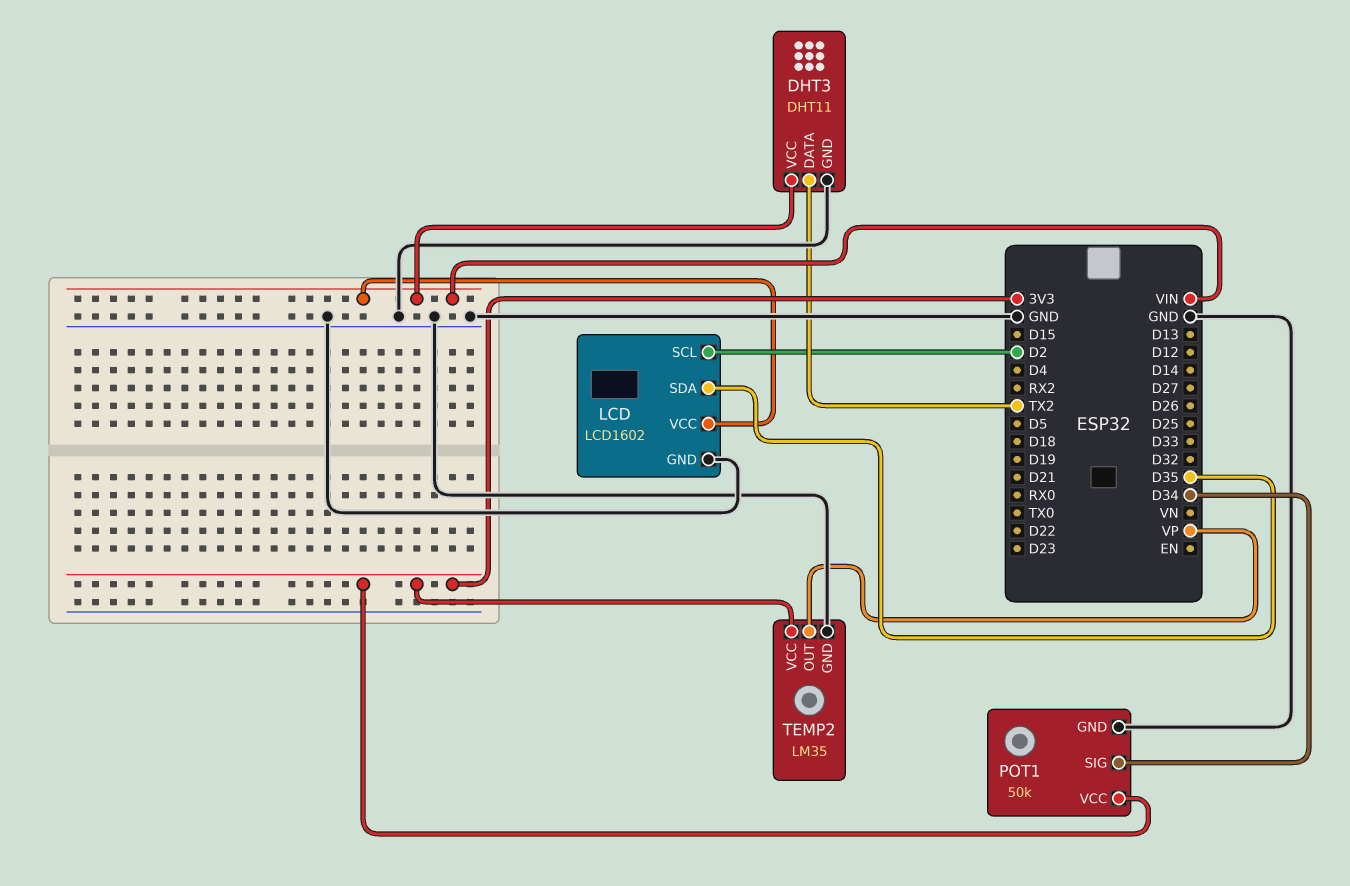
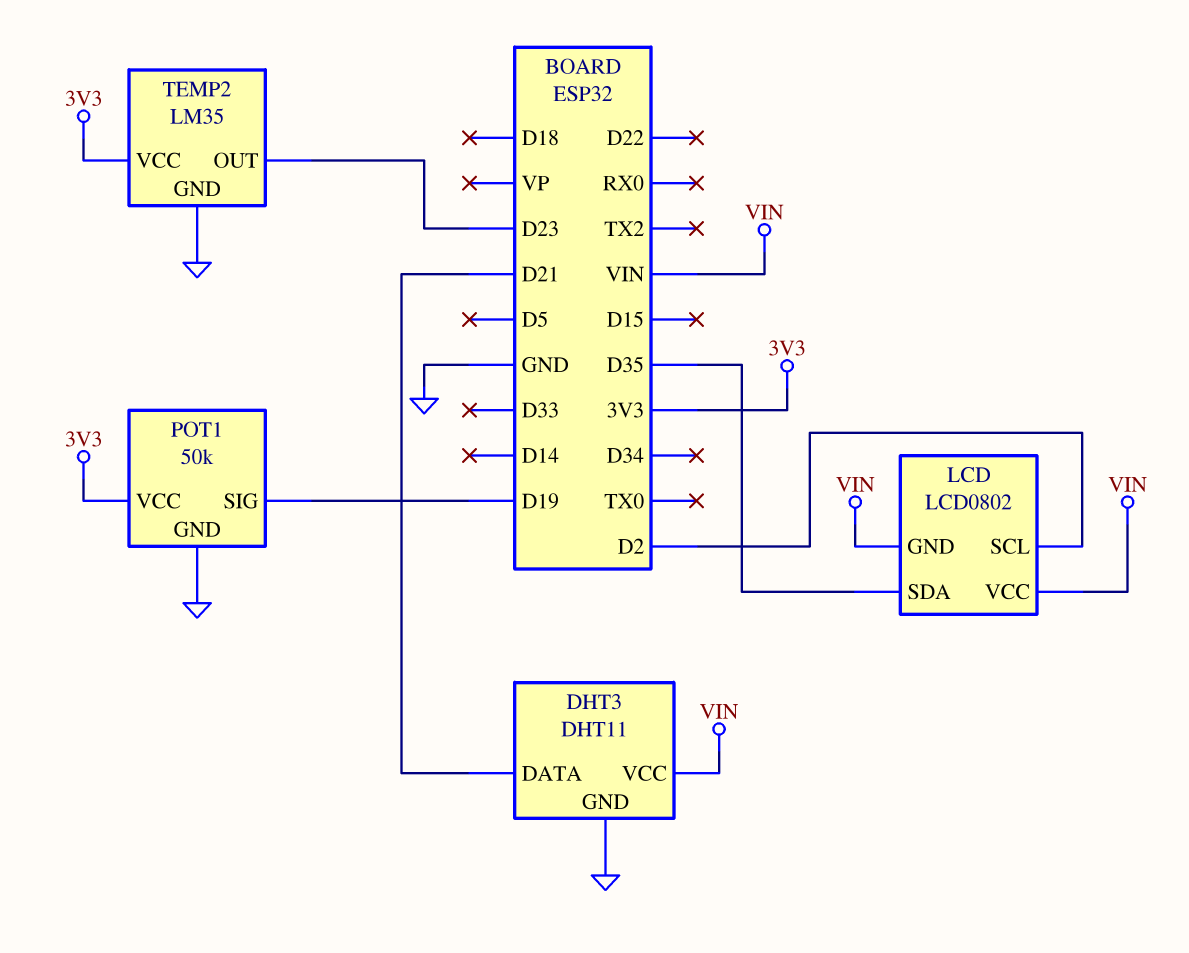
DHT3 pin DATA: TX2 -> D21
LCD: LCD1602 -> LCD0802
LCD pin GND: GND -> VIN
POT1 pin SIG: D34 -> D19
TEMP2 pin OUT: VP -> D23

